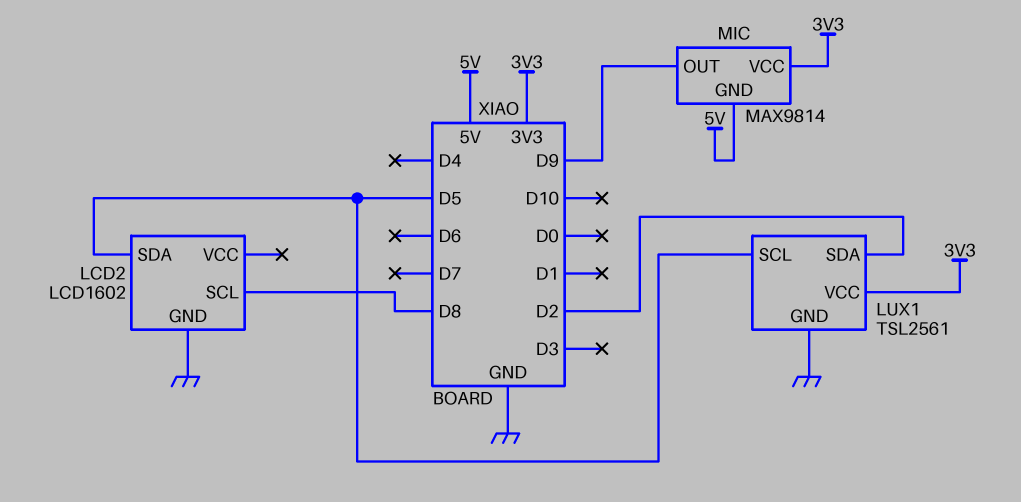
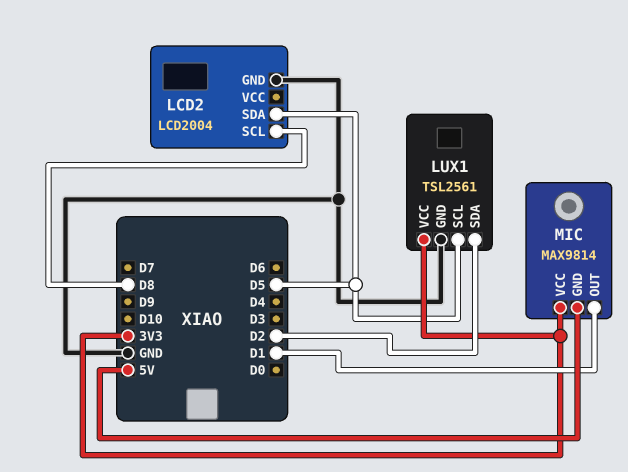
LCD2: LCD1602 -> LCD2004
MIC pin OUT: D9 -> D1

